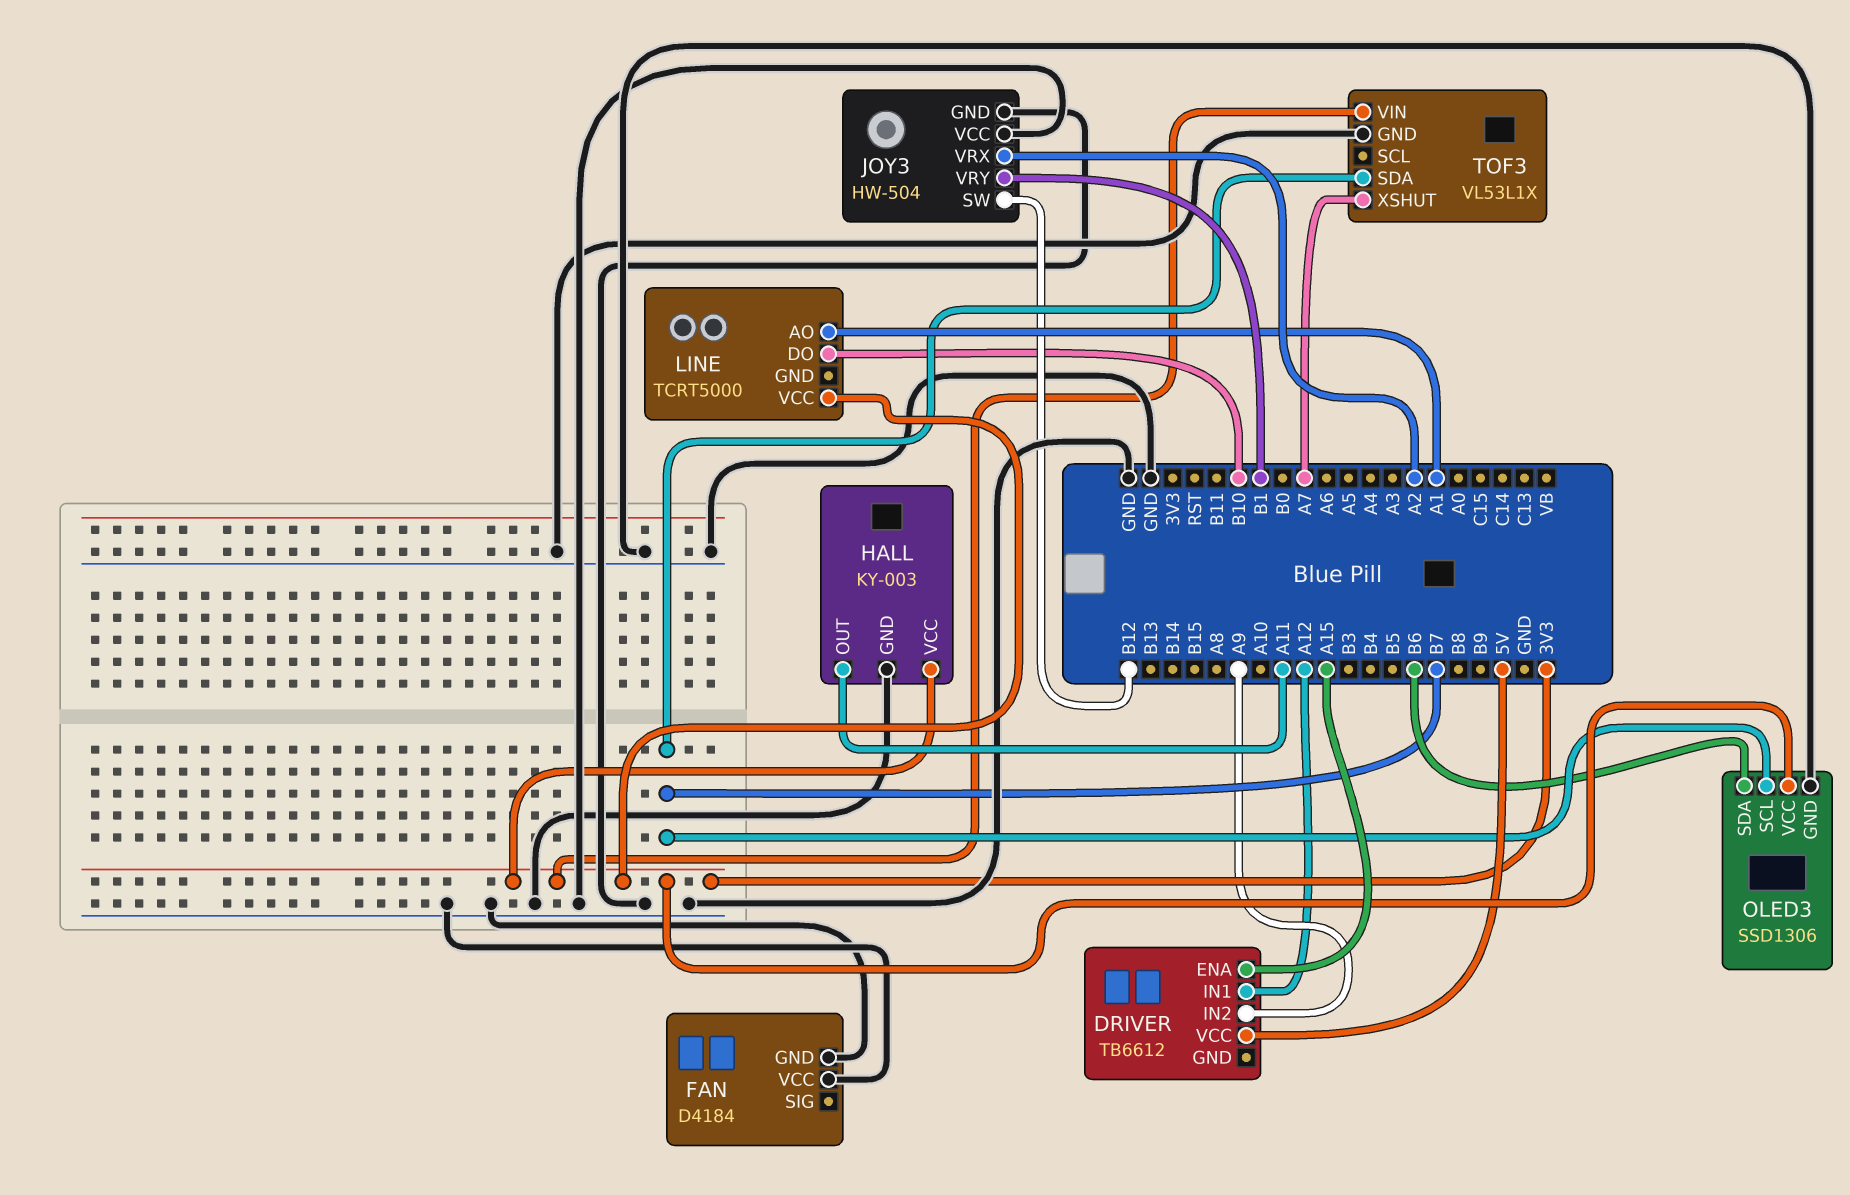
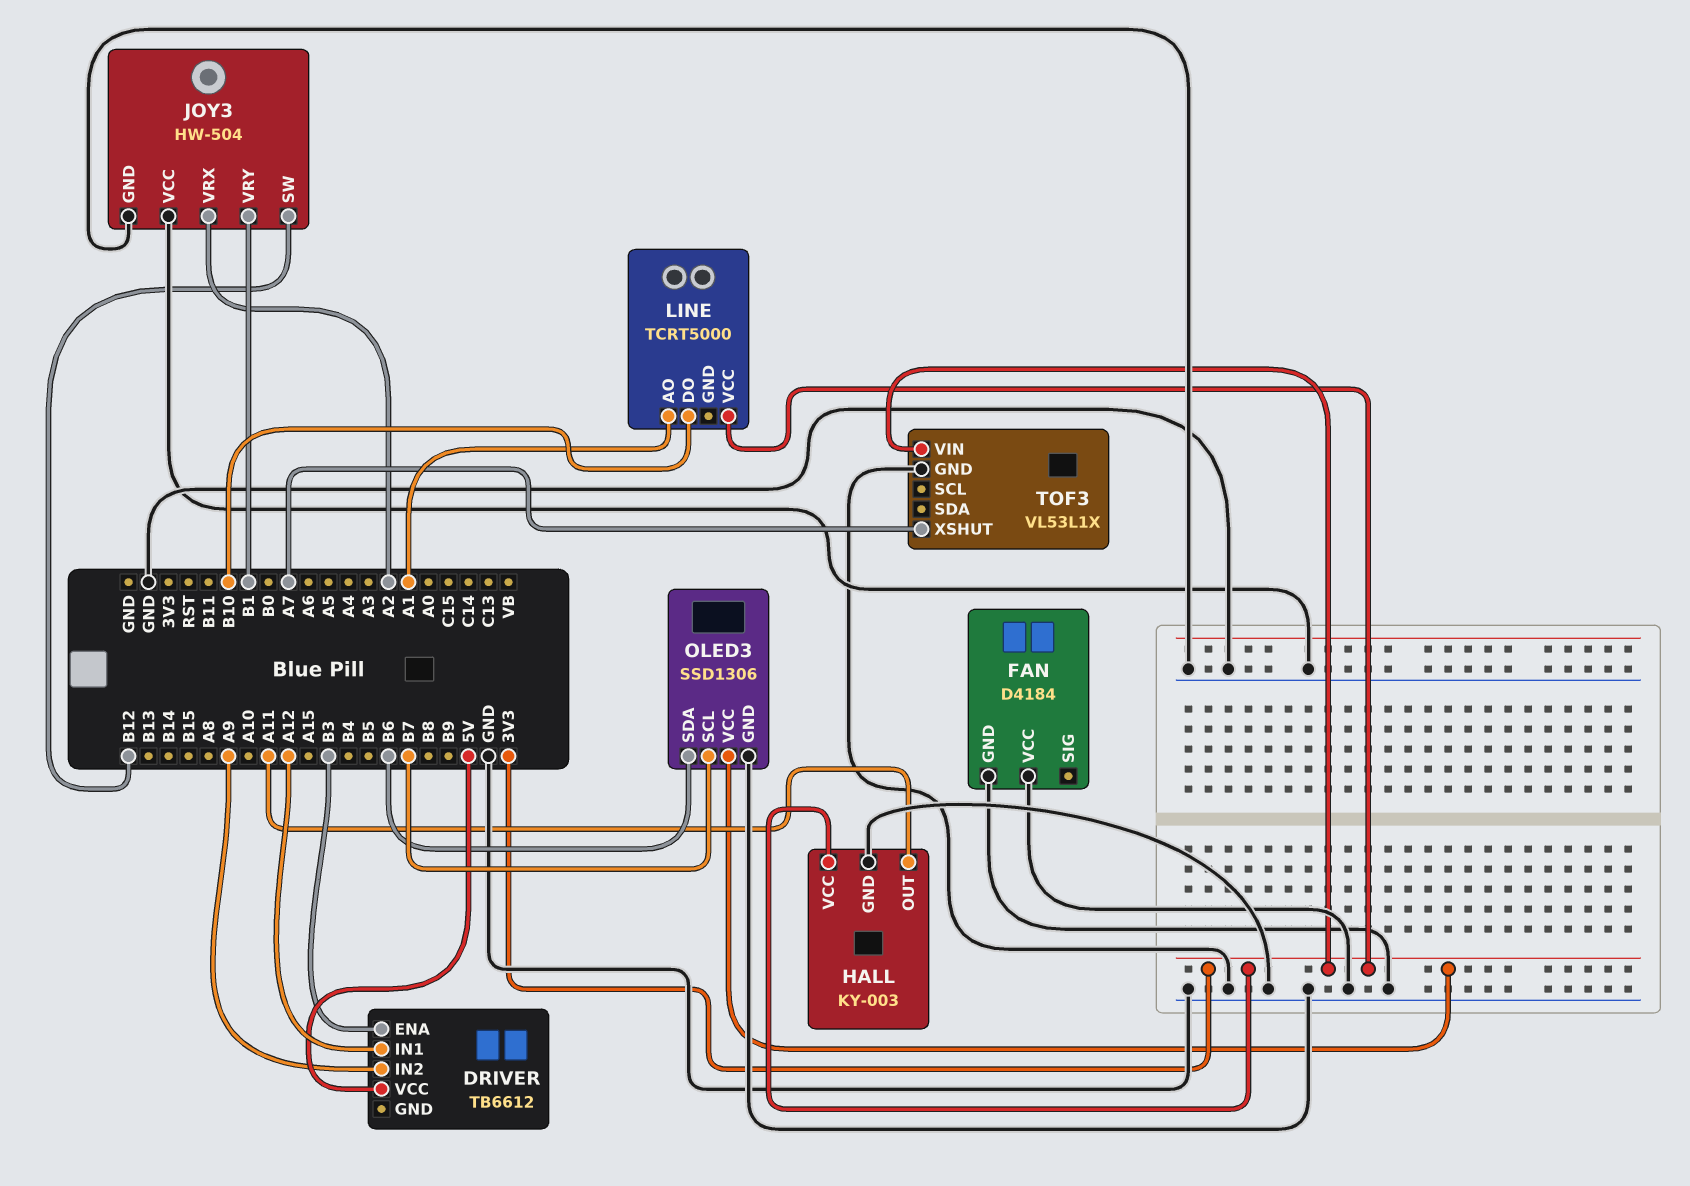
DRIVER pin ENA: A15 -> B3
TOF3 pin SDA: B7 -> none

